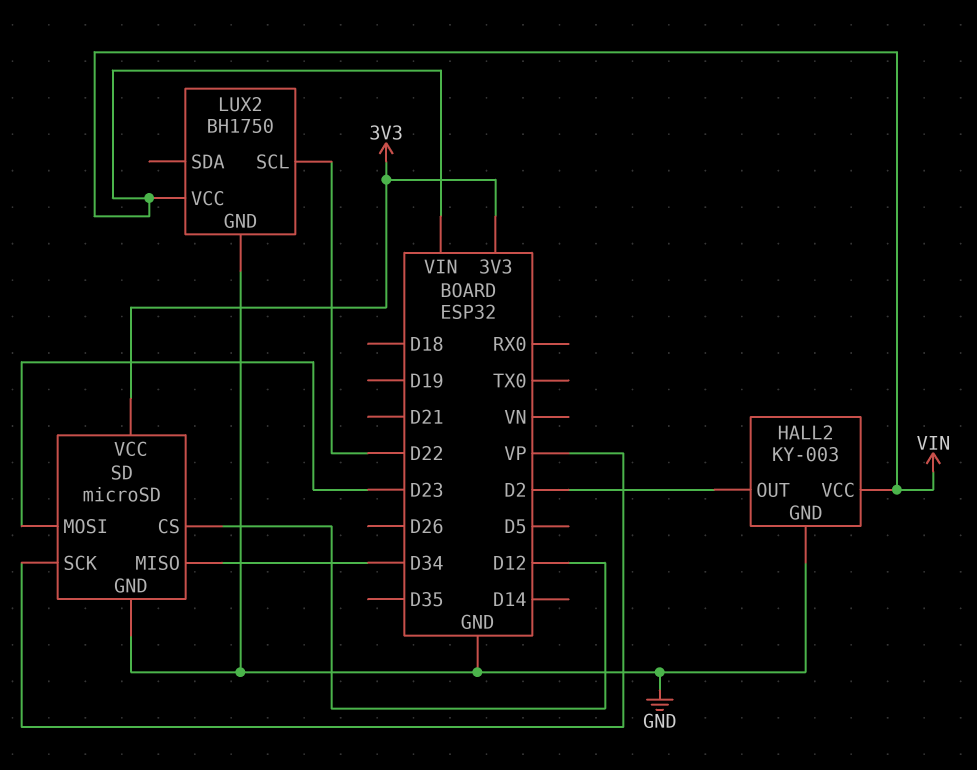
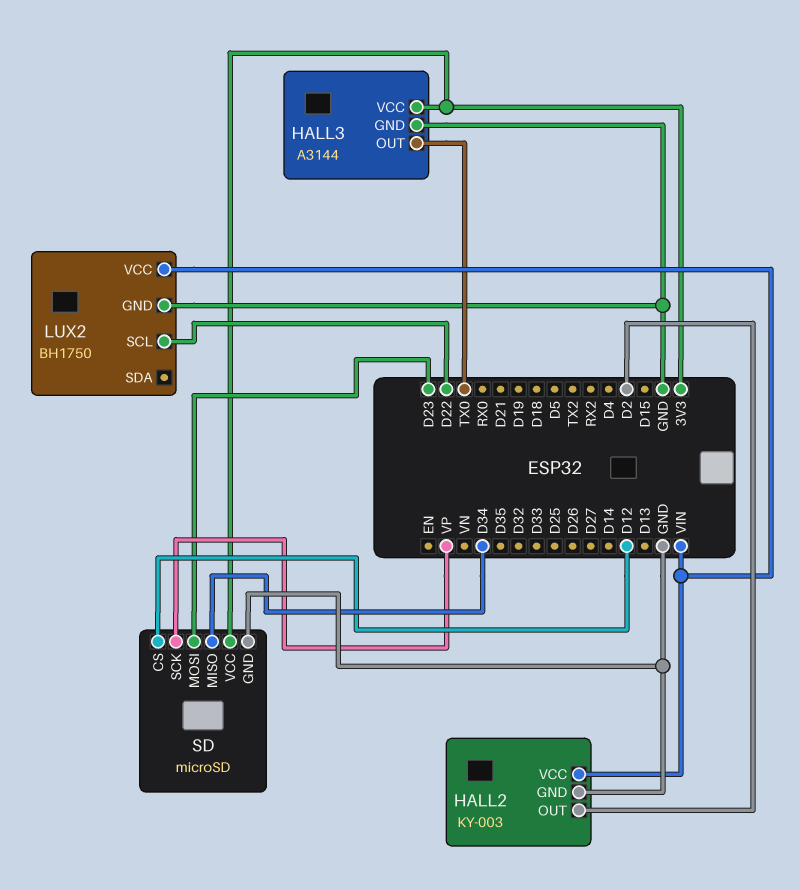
HALL3: none -> A3144
HALL3 pin GND: none -> GND
HALL3 pin OUT: none -> TX0
HALL3 pin VCC: none -> 3V3

